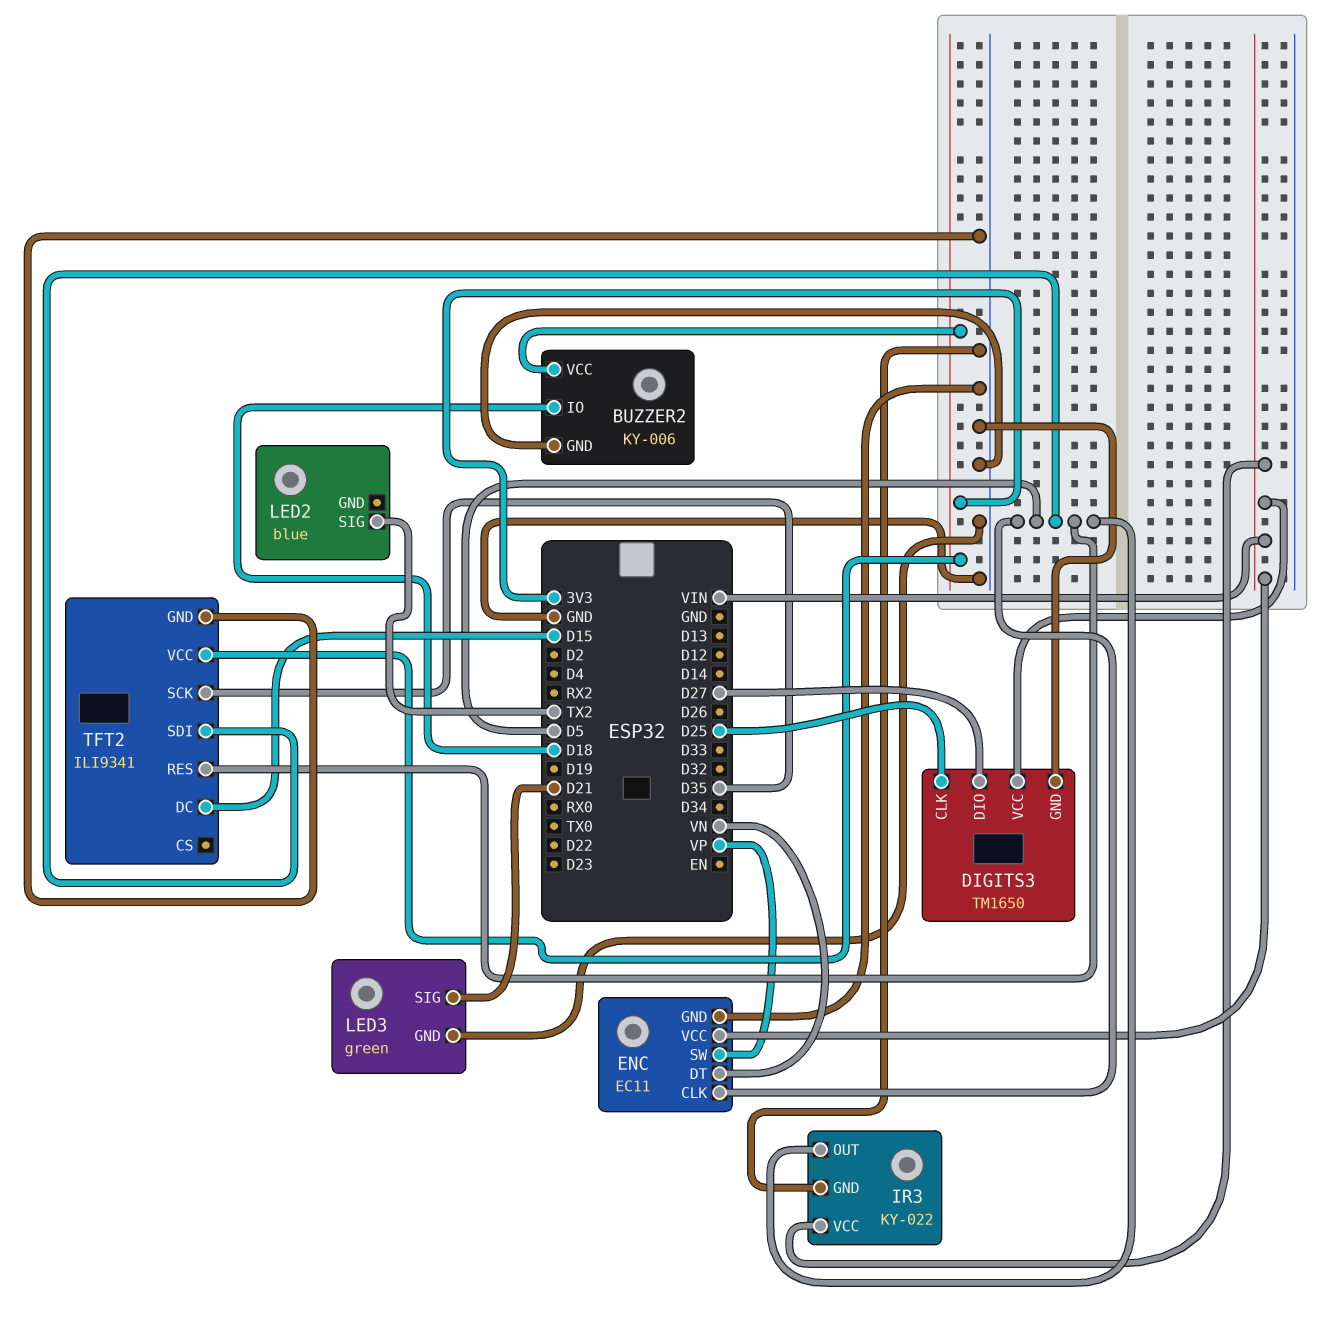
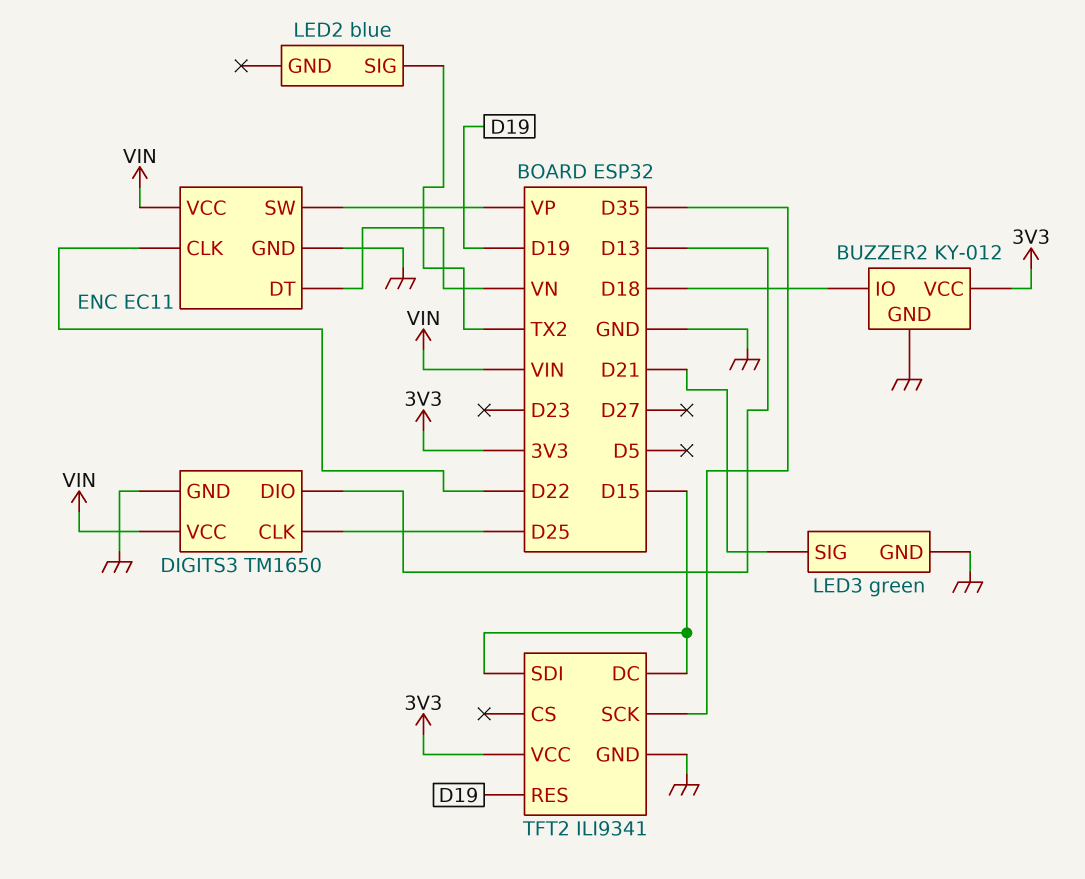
BUZZER2: KY-006 -> KY-012
DIGITS3 pin DIO: D27 -> D13
ENC pin CLK: D5 -> D22
IR3: KY-022 -> none
IR3 pin GND: GND -> none
IR3 pin OUT: D5 -> none
IR3 pin VCC: VIN -> none
TFT2 pin RES: D5 -> D19
TFT2 pin SDI: D5 -> D15

